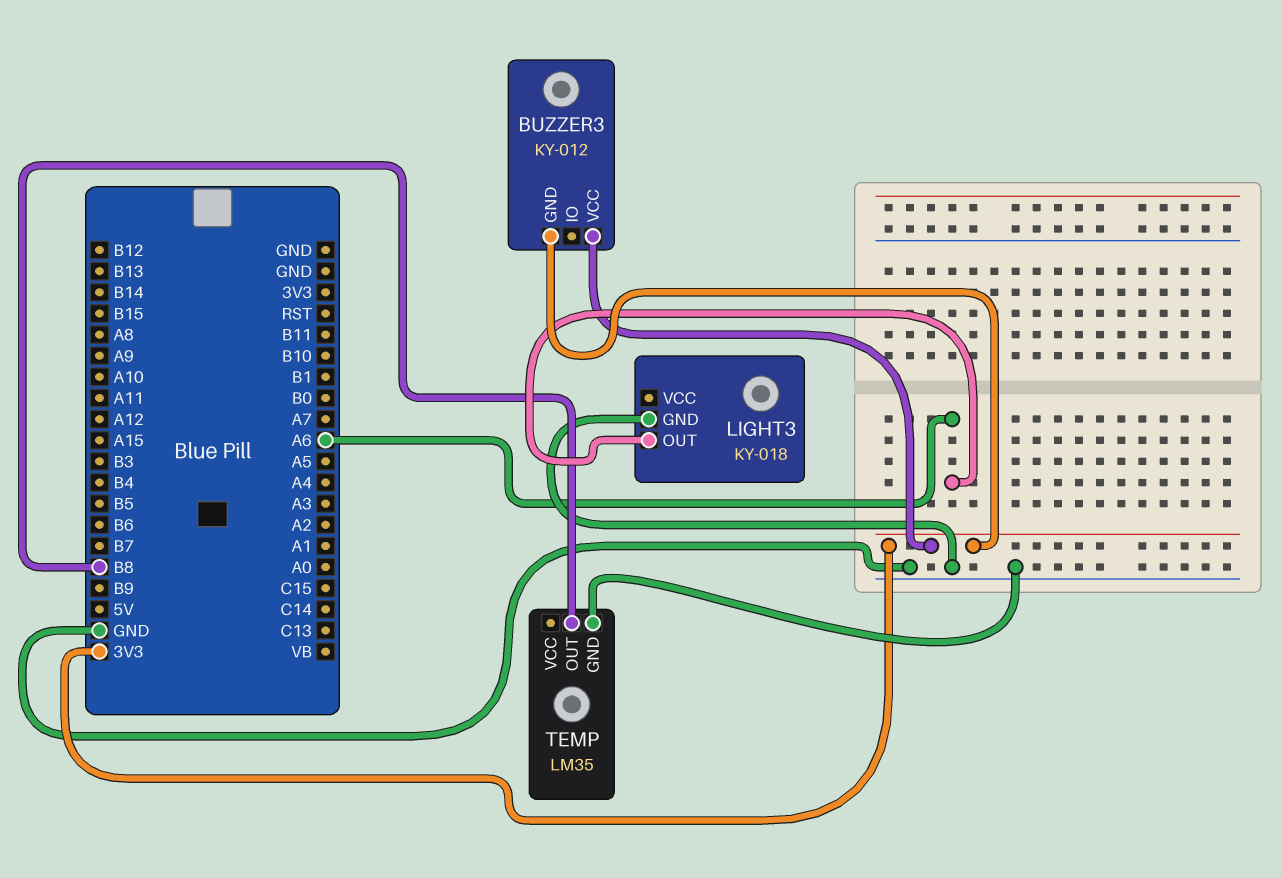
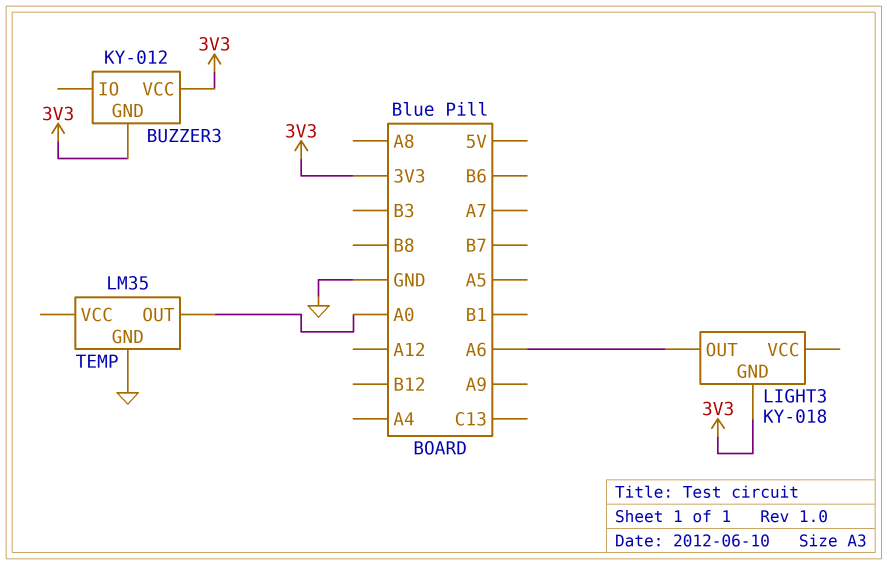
LIGHT3 pin GND: GND -> 3V3
TEMP pin OUT: B8 -> A0

